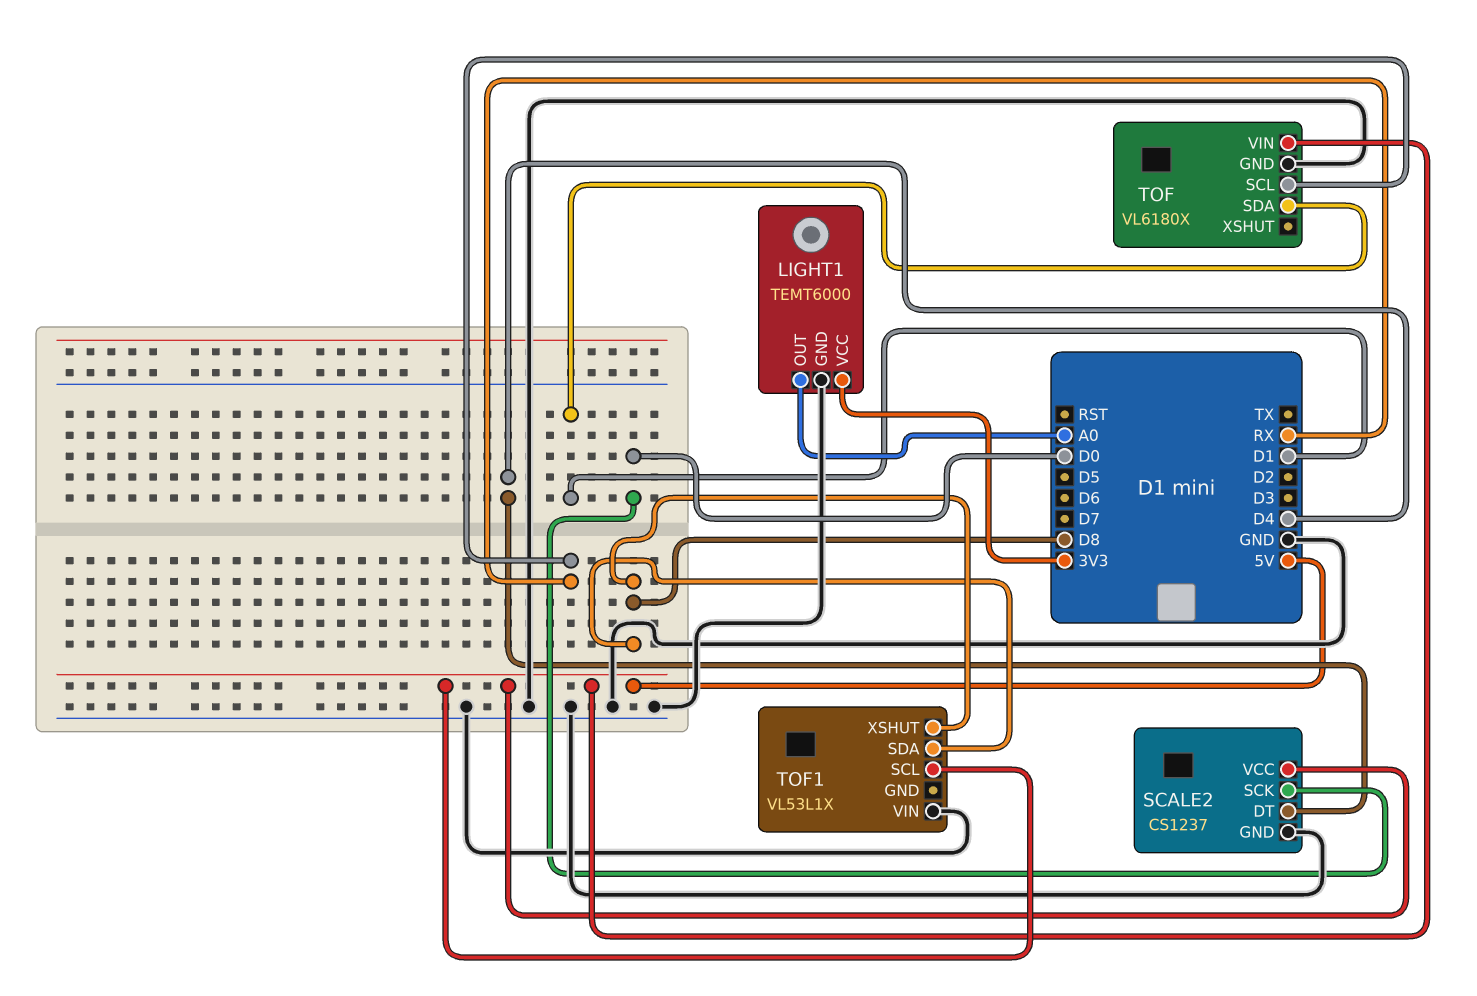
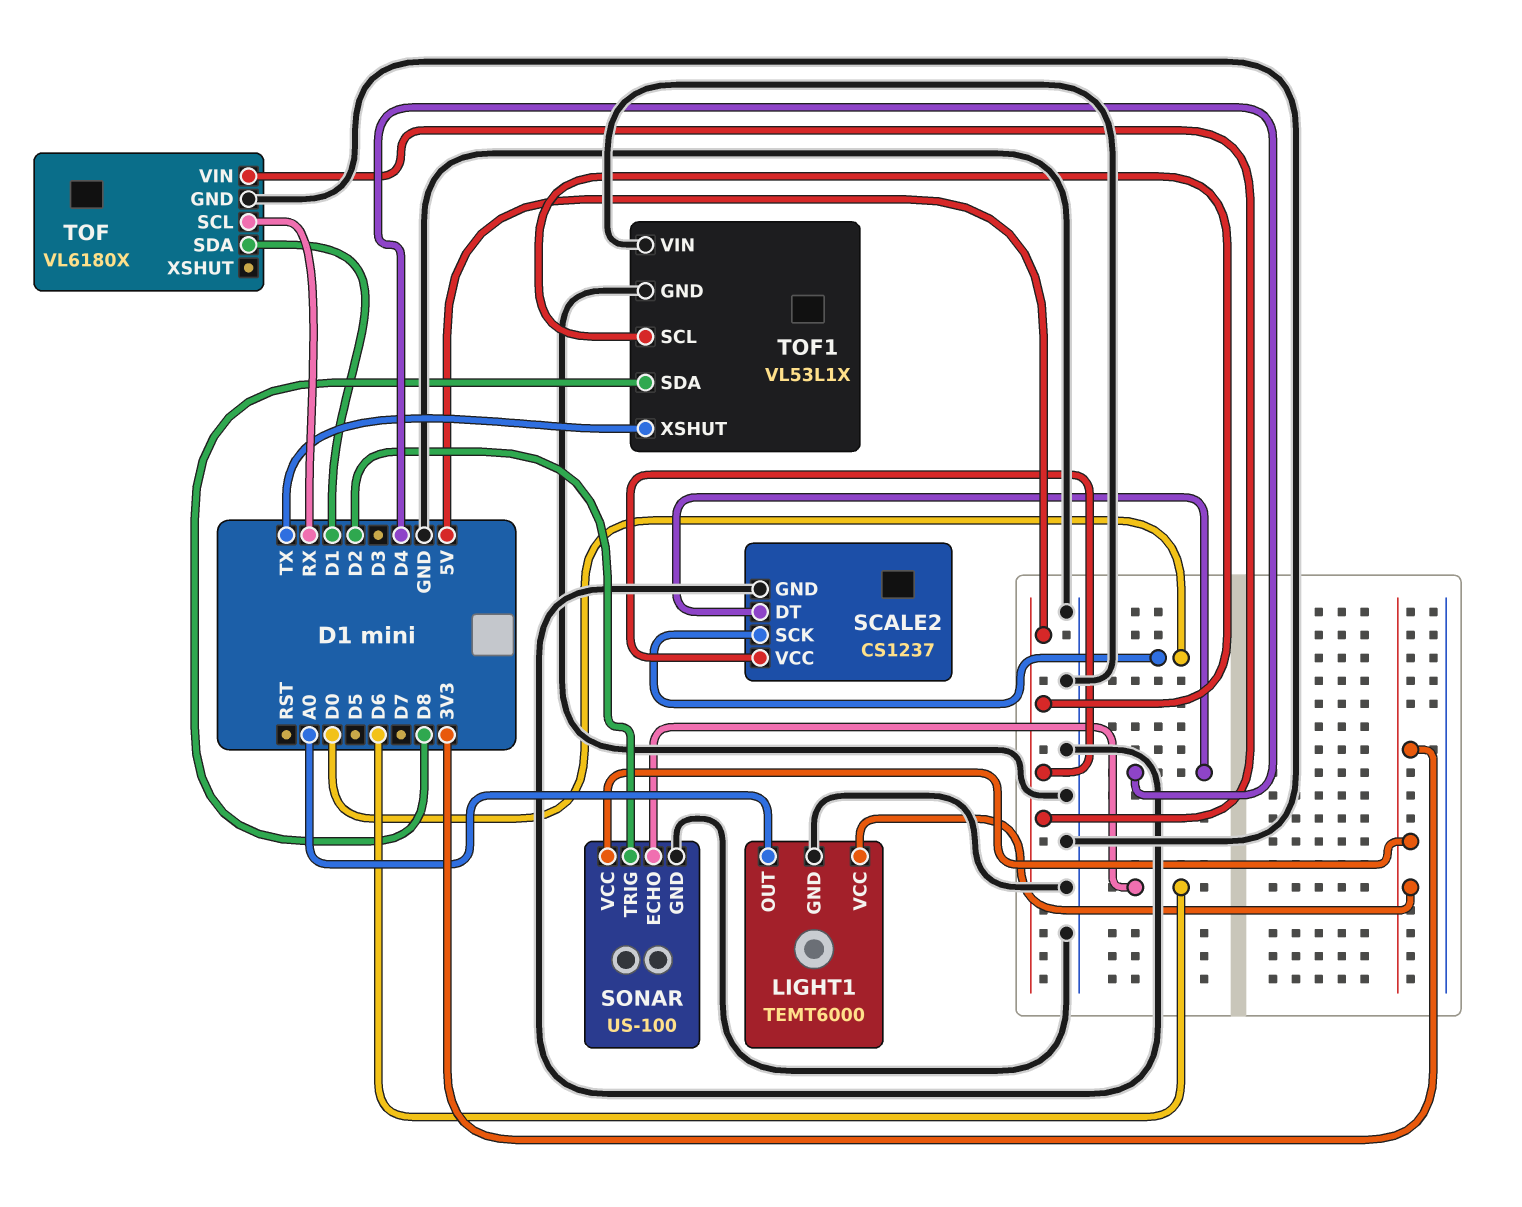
SONAR: none -> US-100
SONAR pin ECHO: none -> D6
SONAR pin GND: none -> GND
SONAR pin TRIG: none -> D2
SONAR pin VCC: none -> 3V3
TOF1 pin GND: none -> GND
TOF1 pin XSHUT: D8 -> TX

